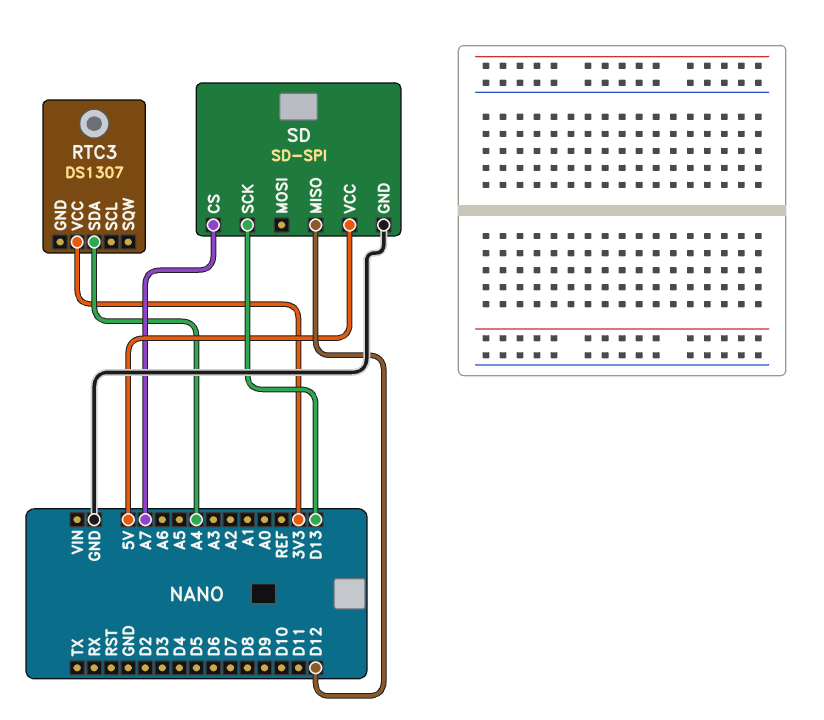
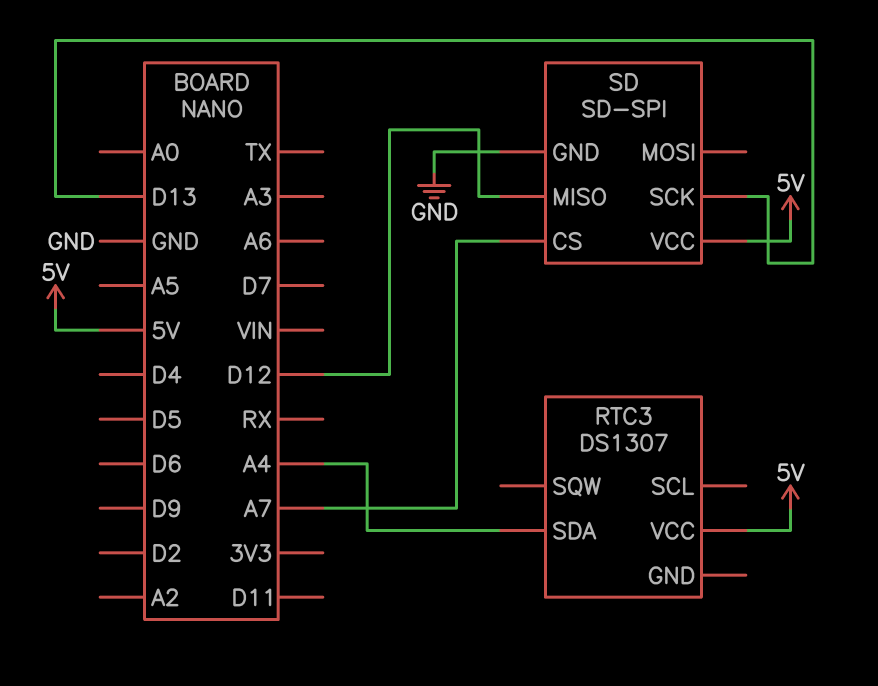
RTC3 pin VCC: 3V3 -> 5V

